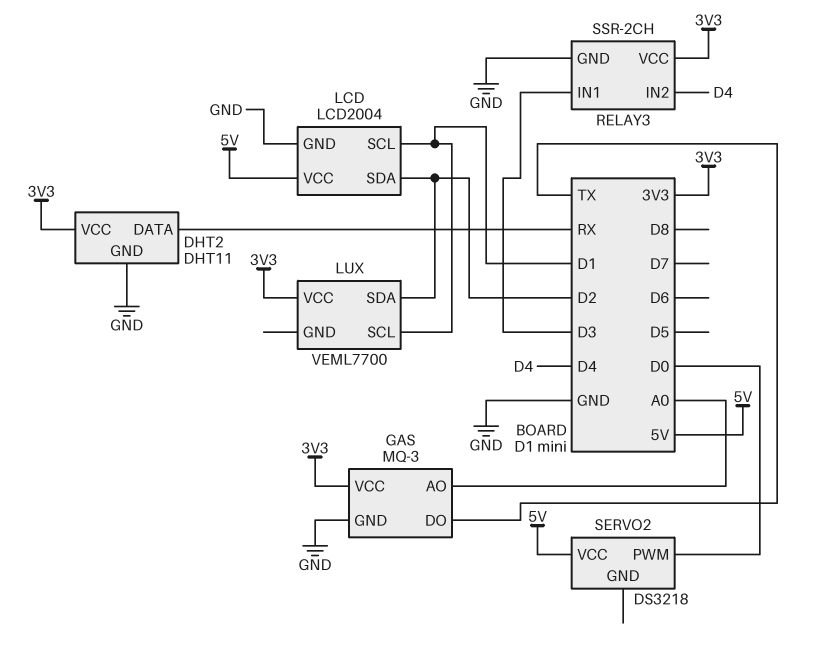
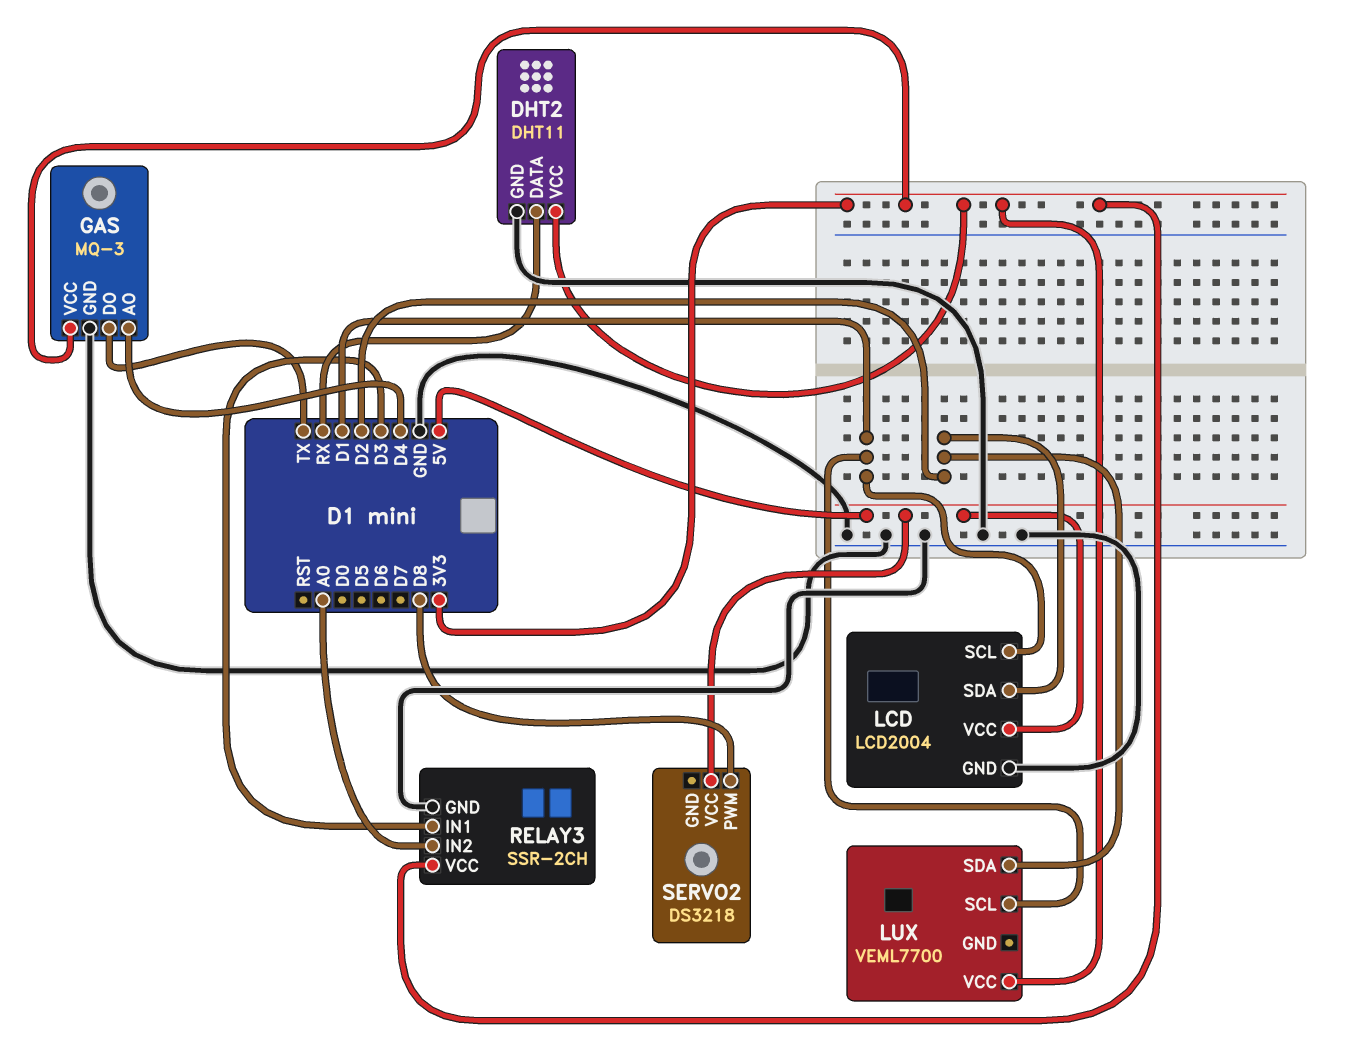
GAS pin AO: A0 -> D4
RELAY3 pin IN2: D4 -> A0
SERVO2 pin PWM: D0 -> D8

